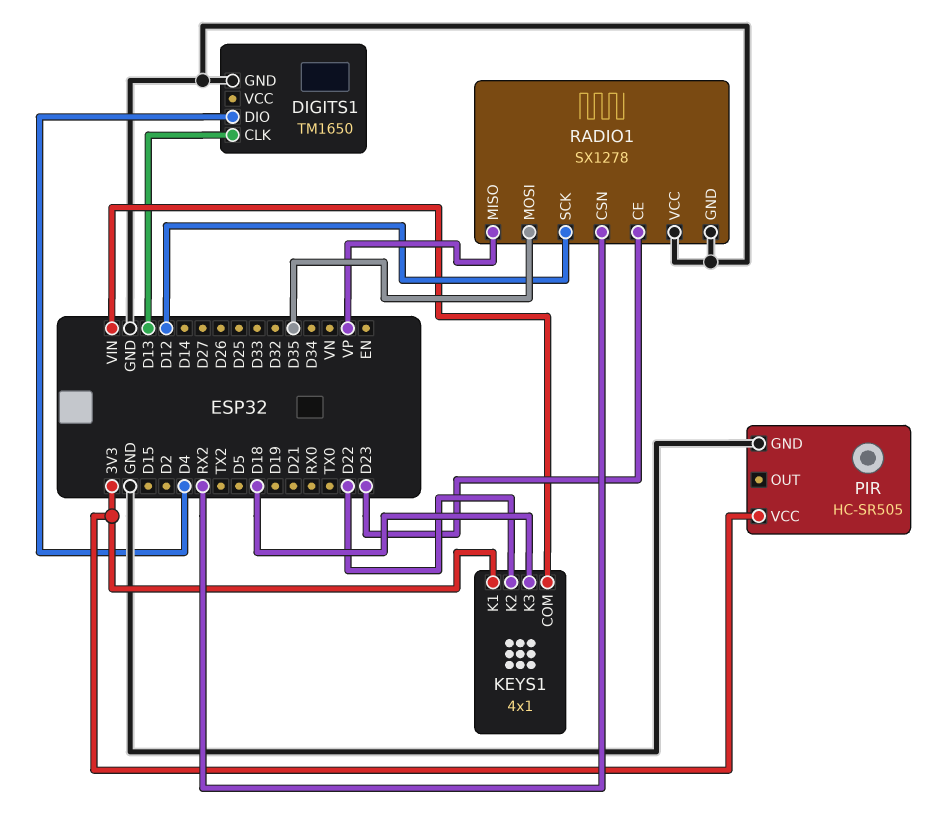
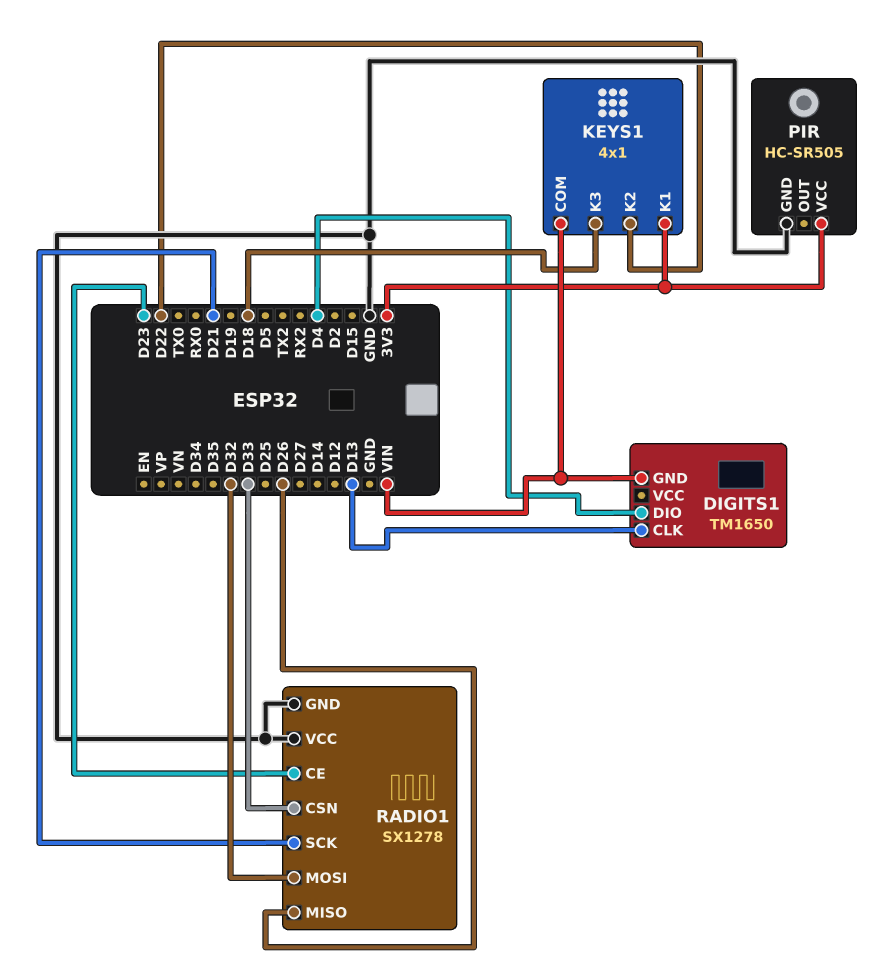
DIGITS1 pin GND: GND -> VIN
RADIO1 pin CSN: RX2 -> D33
RADIO1 pin MISO: VP -> D26
RADIO1 pin MOSI: D35 -> D32
RADIO1 pin SCK: D12 -> D21

